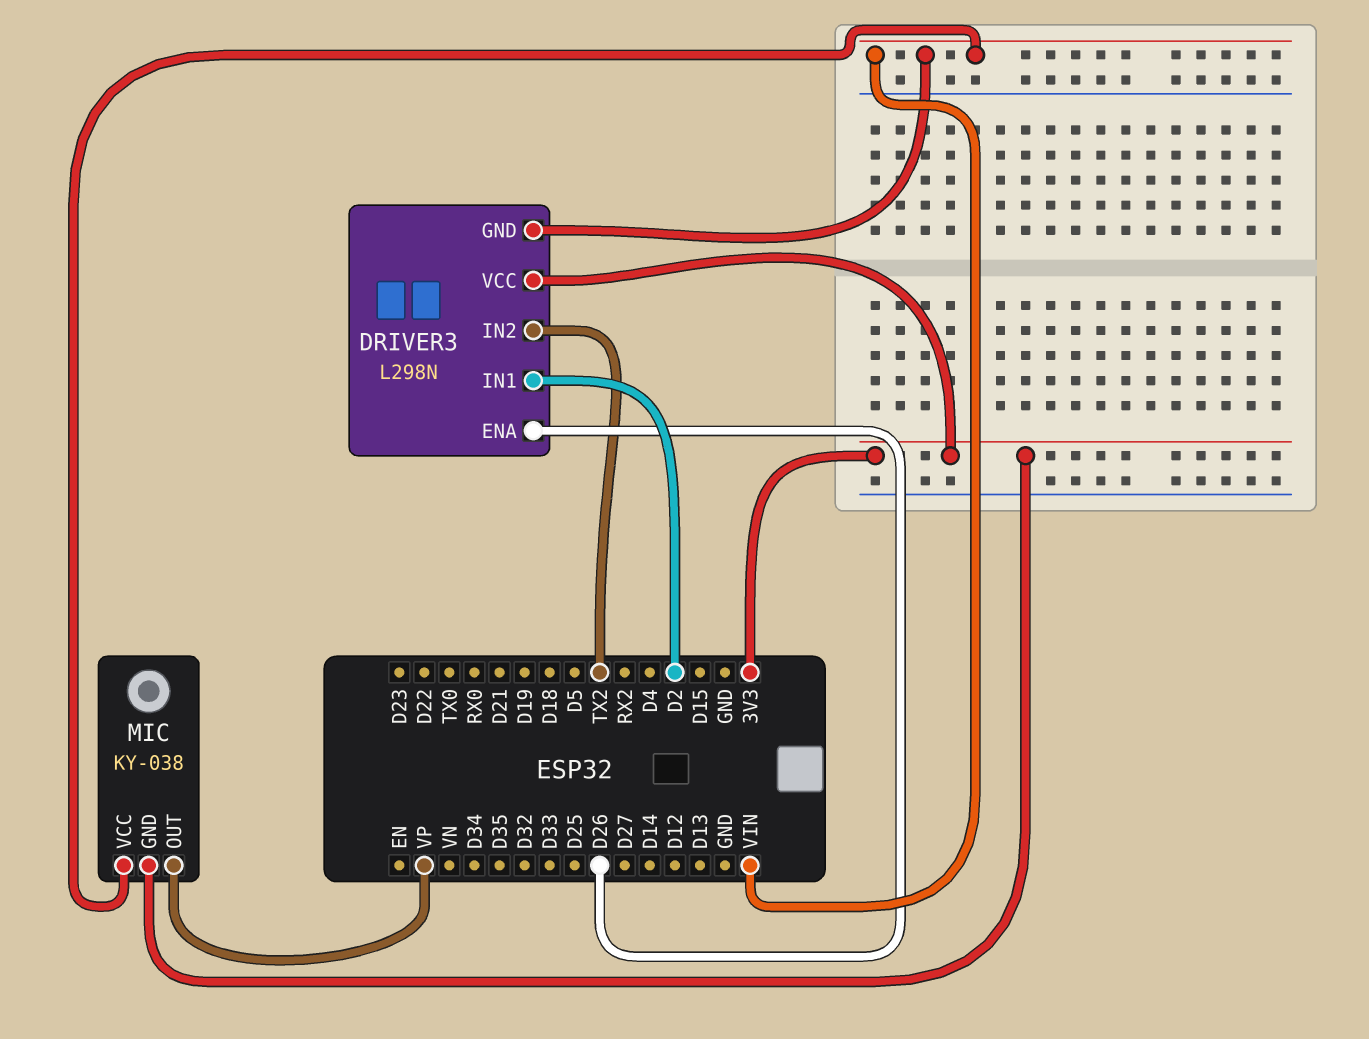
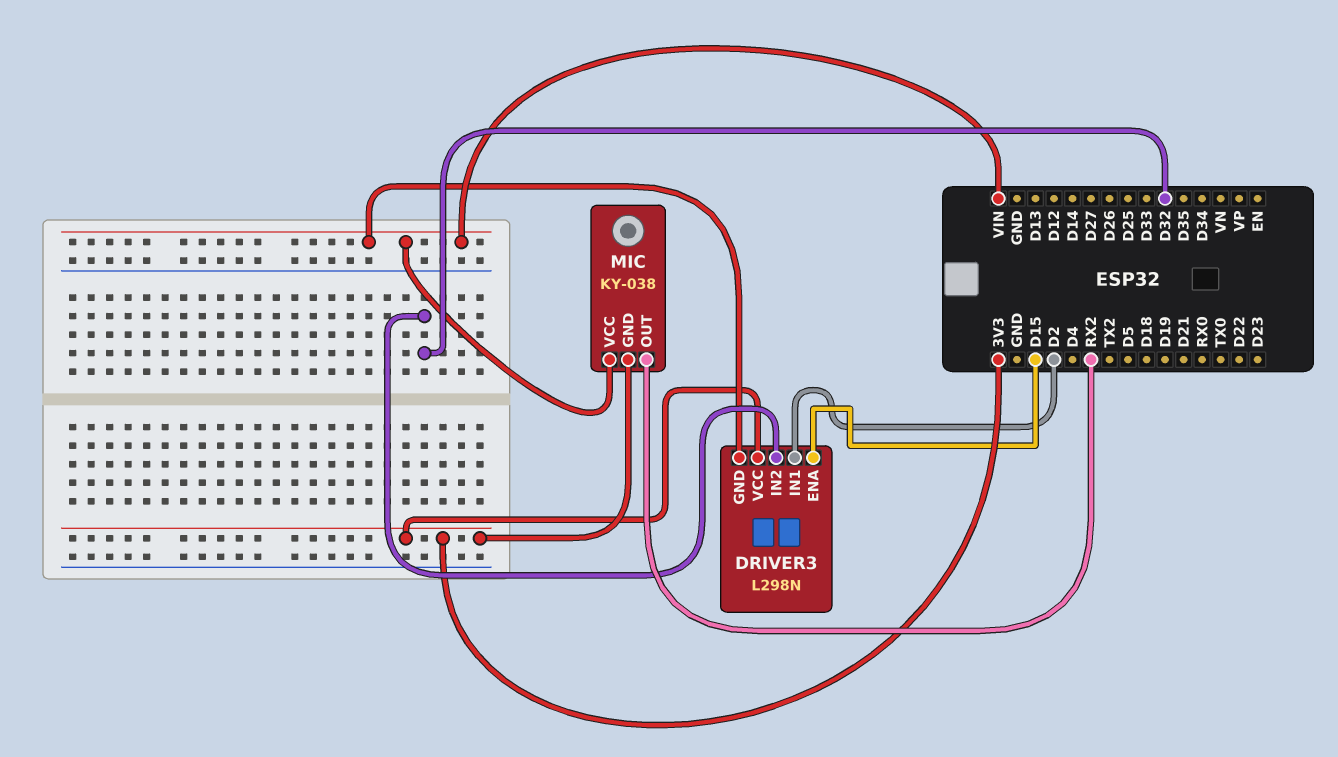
DRIVER3 pin ENA: D26 -> D15
DRIVER3 pin IN2: TX2 -> D32
MIC pin OUT: VP -> RX2

